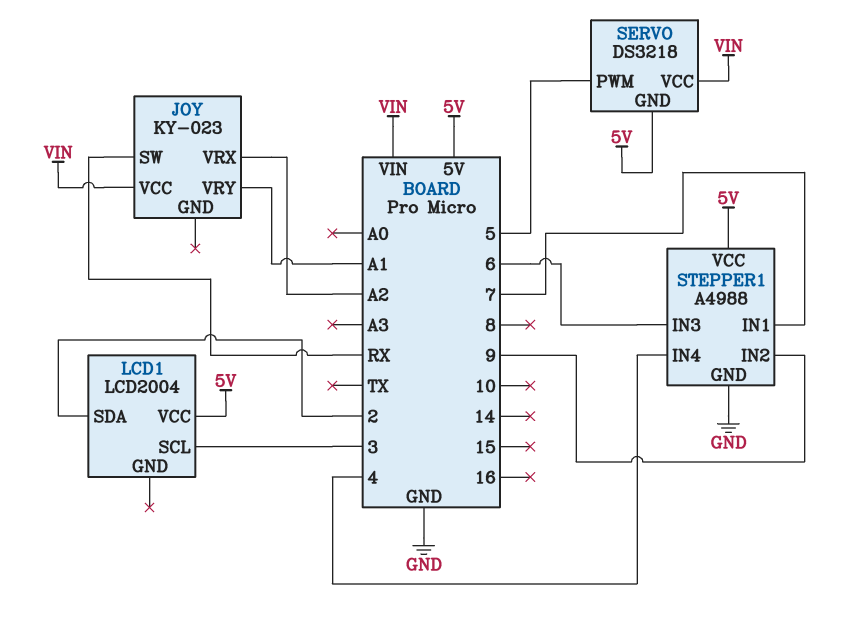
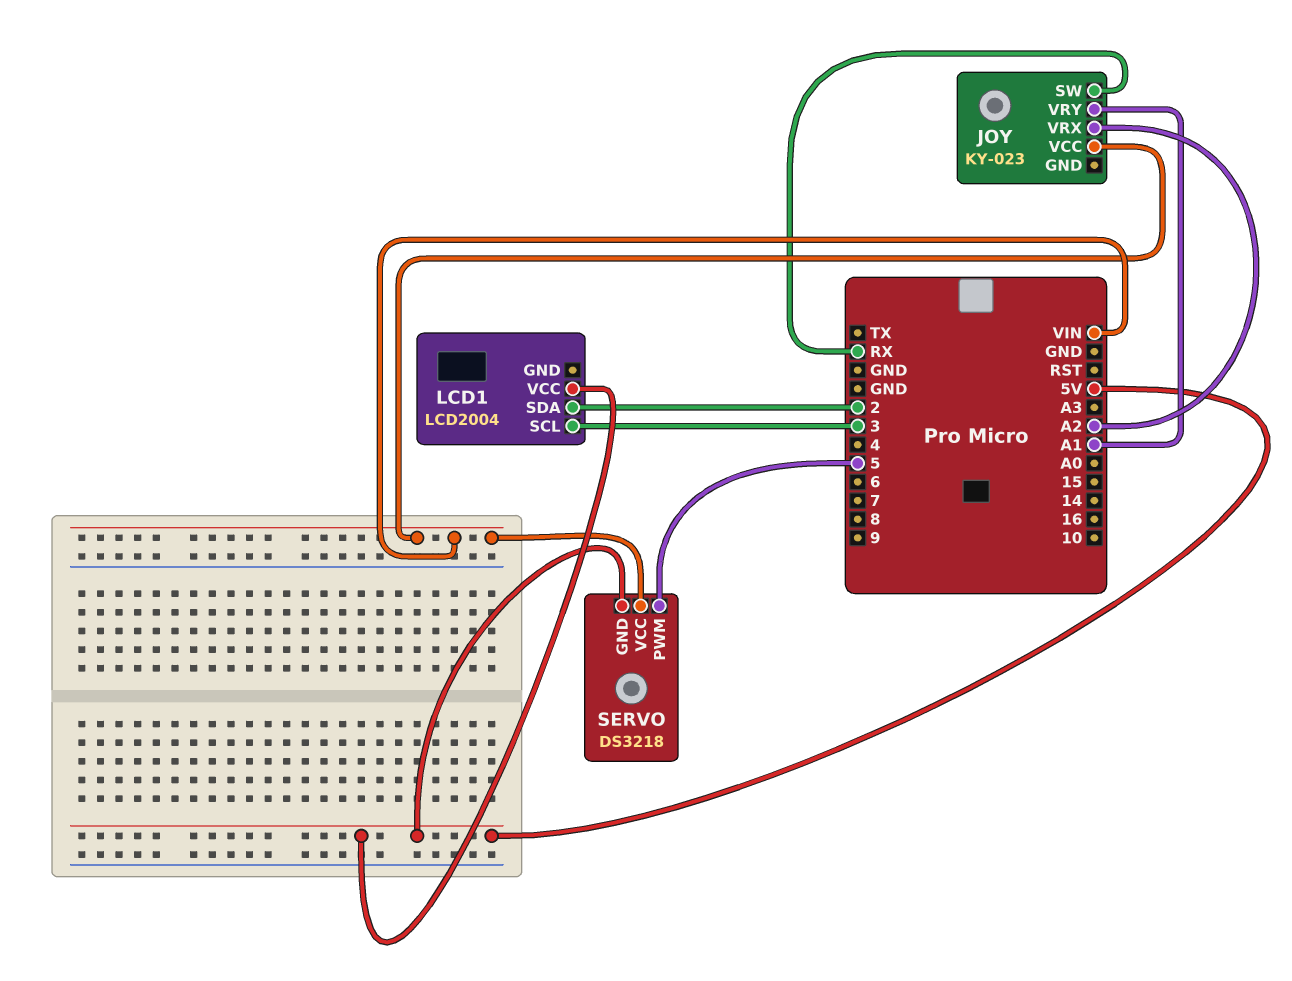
STEPPER1: A4988 -> none
STEPPER1 pin GND: GND -> none
STEPPER1 pin IN1: 7 -> none
STEPPER1 pin IN2: 9 -> none
STEPPER1 pin IN3: 6 -> none
STEPPER1 pin IN4: 4 -> none
STEPPER1 pin VCC: 5V -> none

